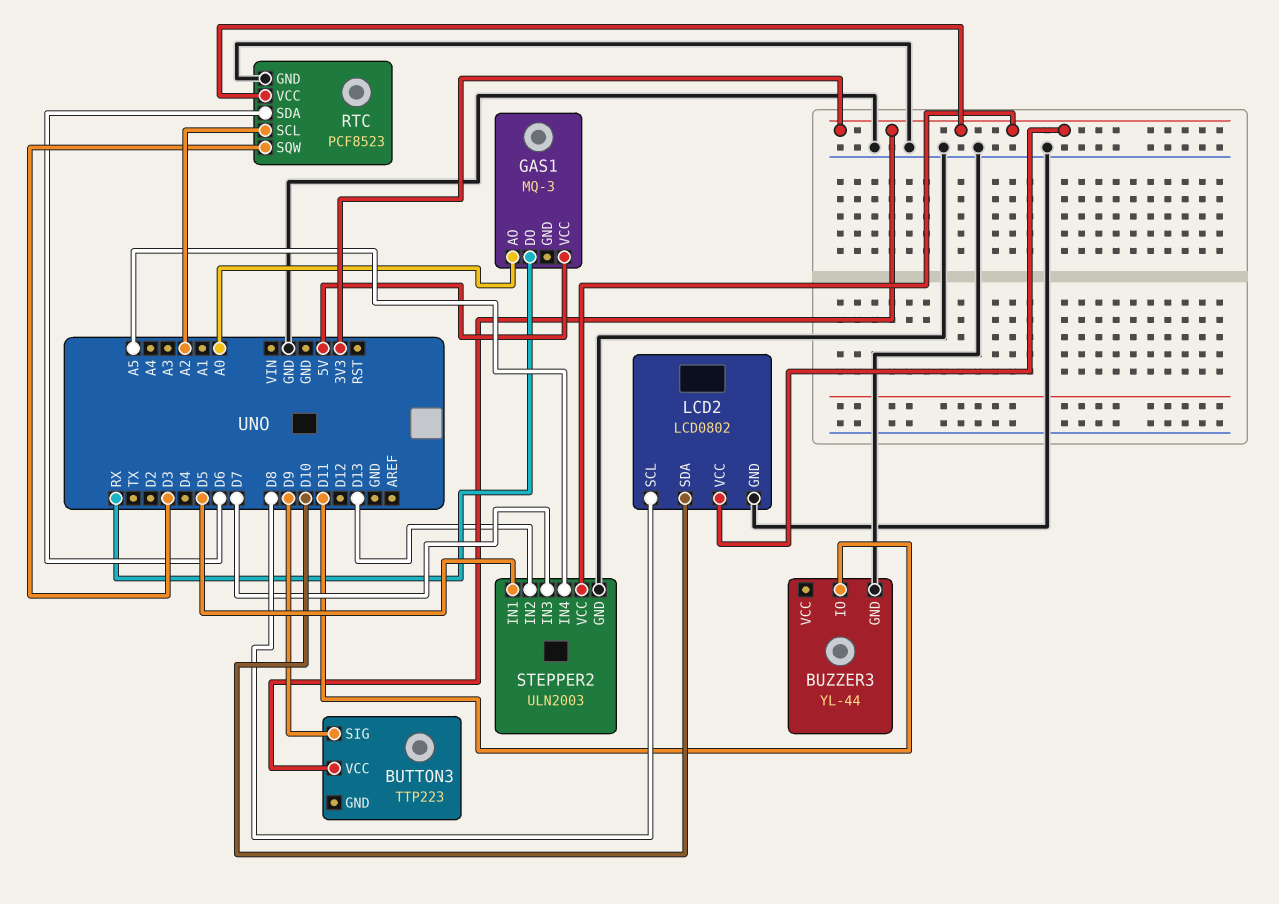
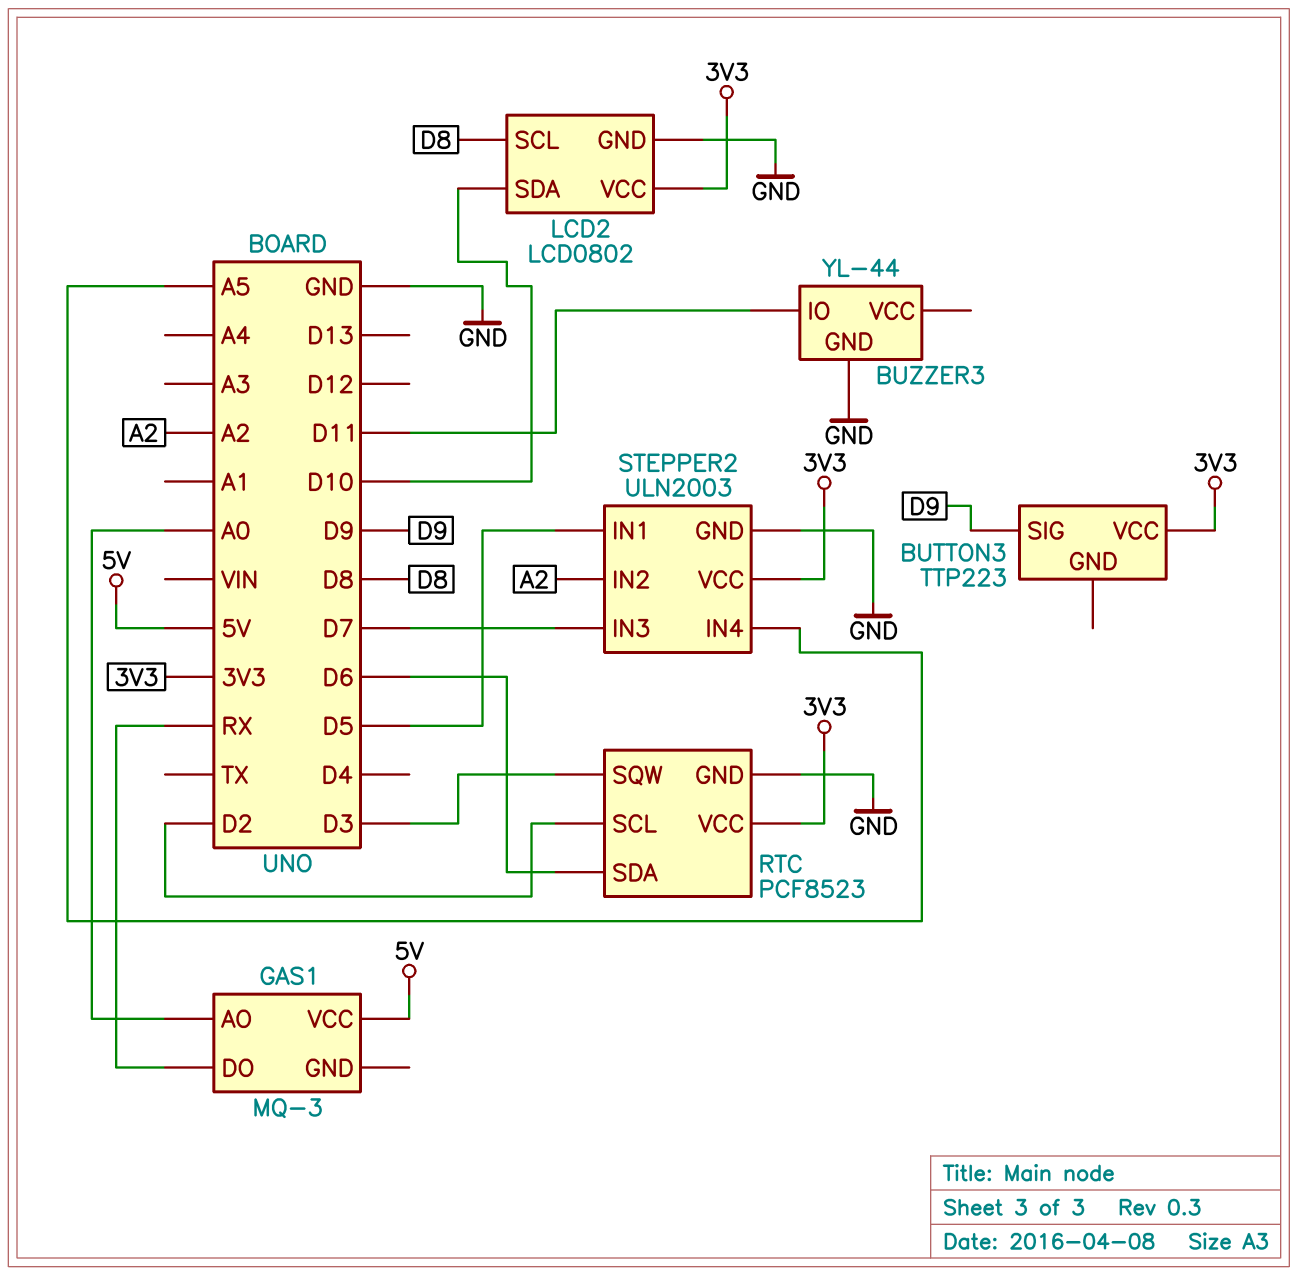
RTC pin SCL: A2 -> D2
STEPPER2 pin IN2: D13 -> A2

